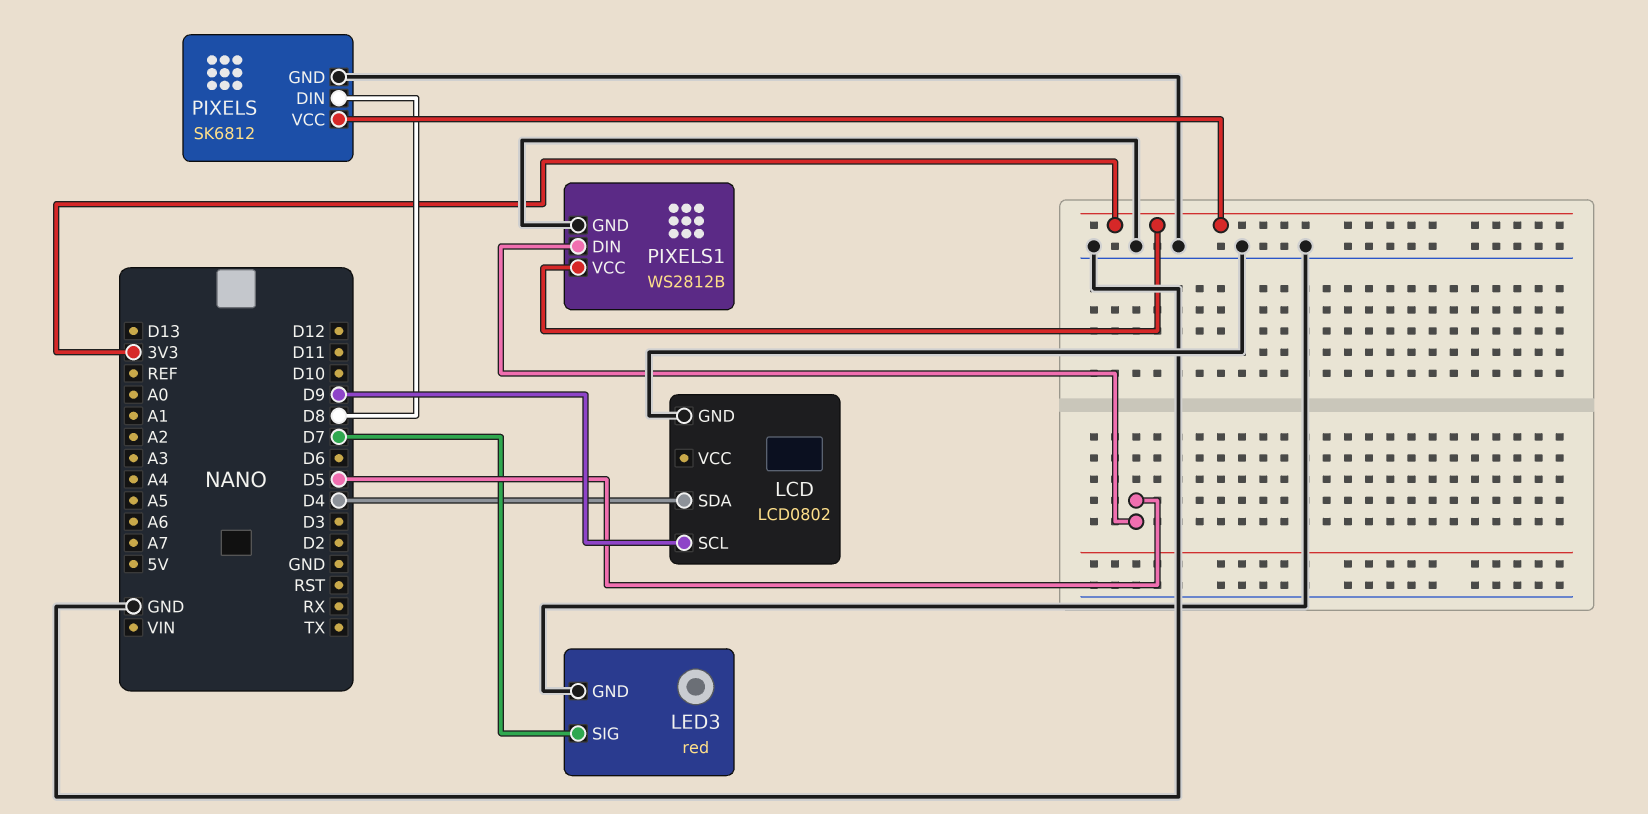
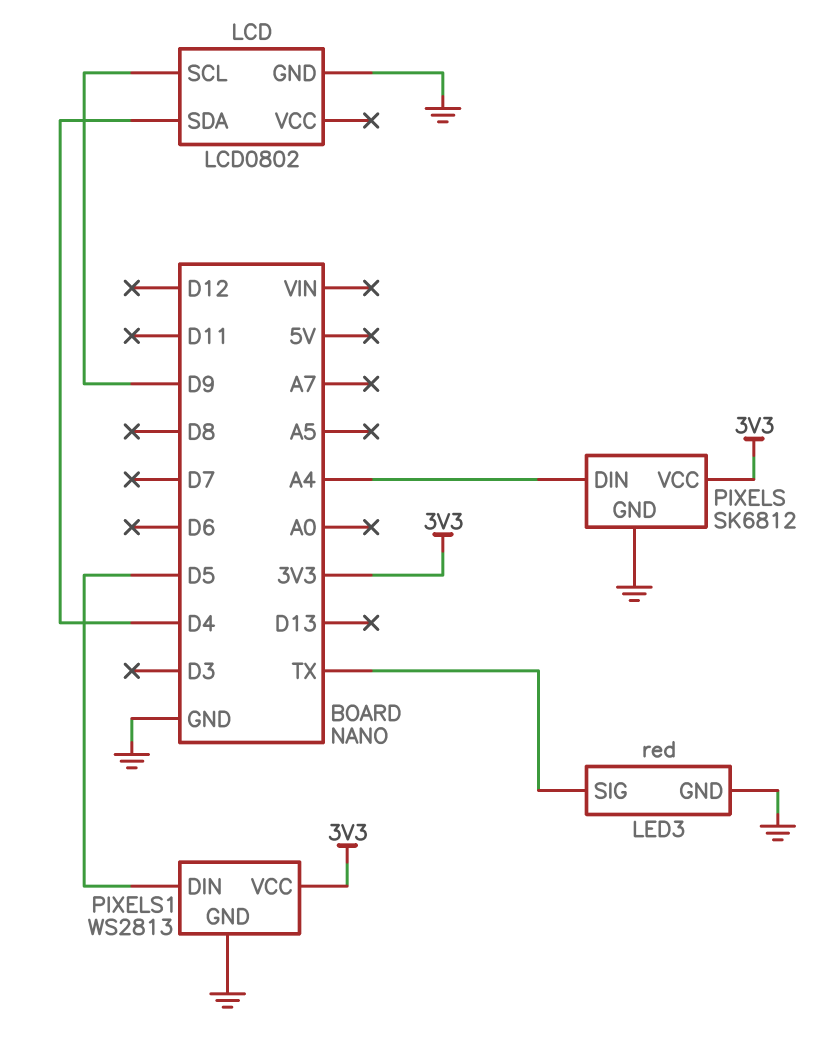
LED3 pin SIG: D7 -> TX
PIXELS pin DIN: D8 -> A4
PIXELS1: WS2812B -> WS2813

